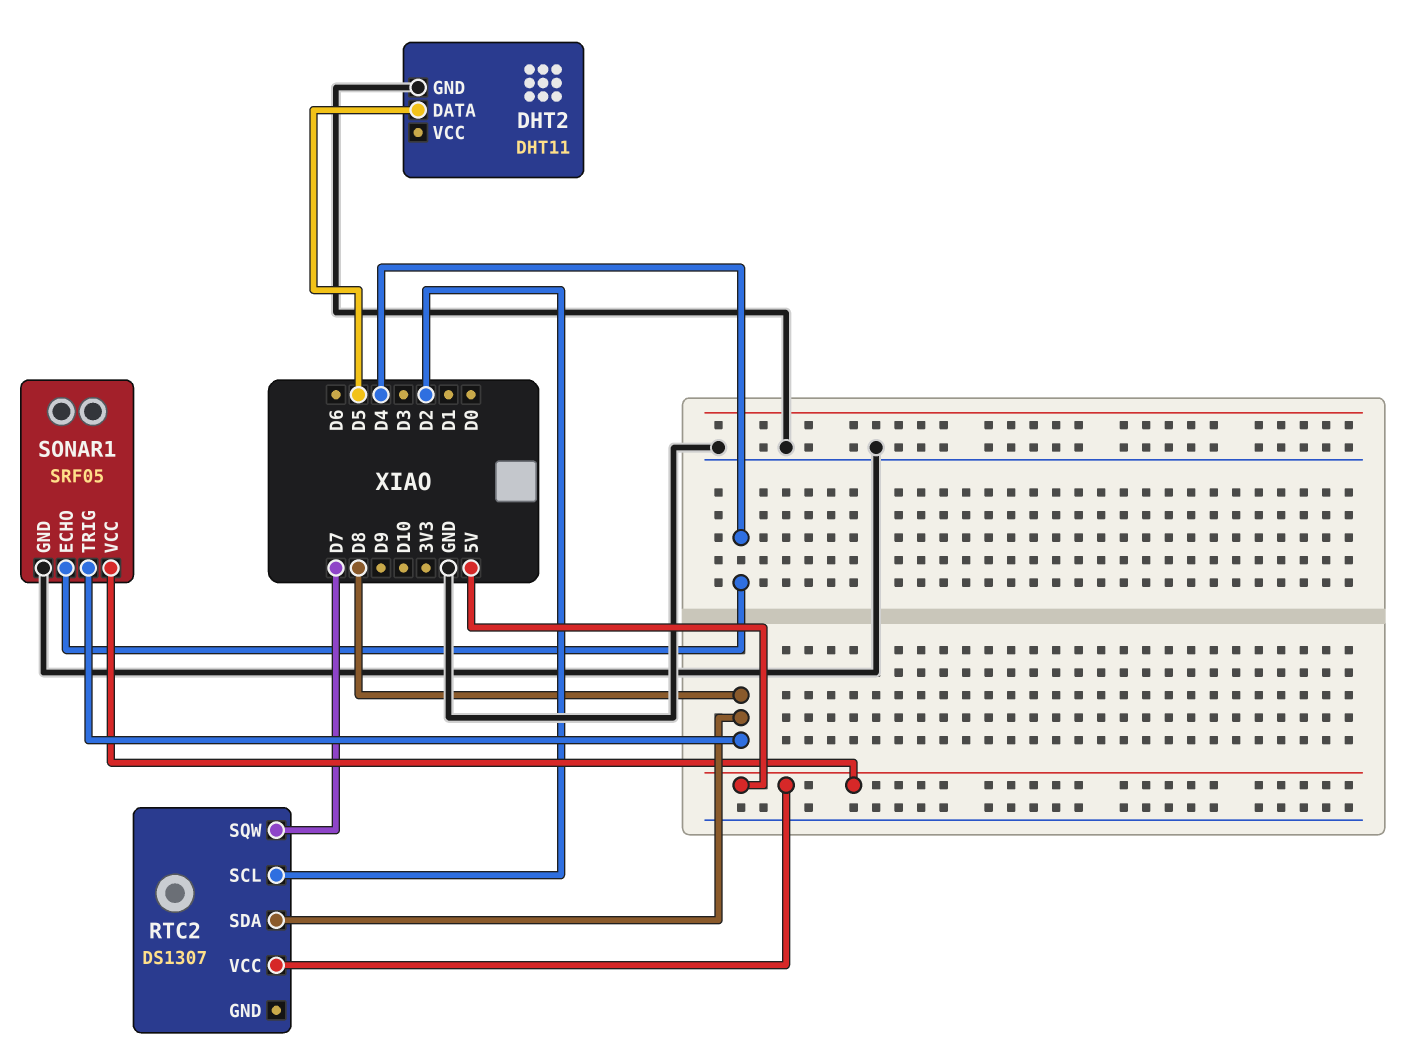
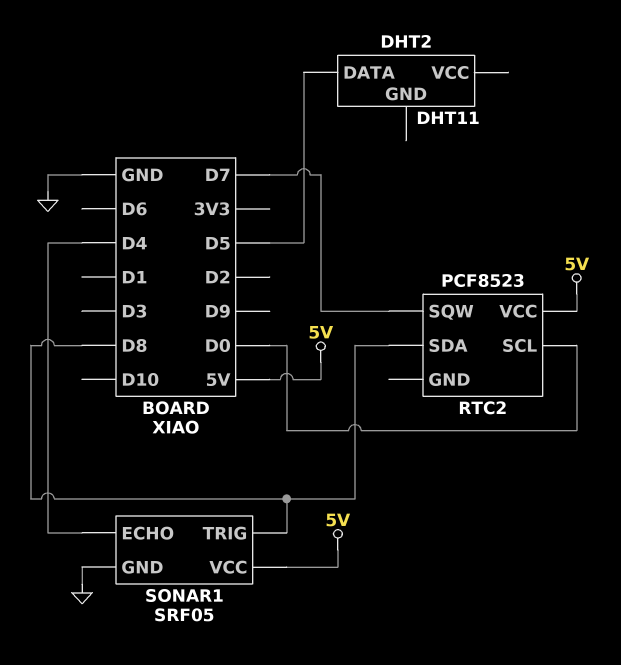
DHT2 pin GND: GND -> none
RTC2: DS1307 -> PCF8523
RTC2 pin SCL: D2 -> D0

